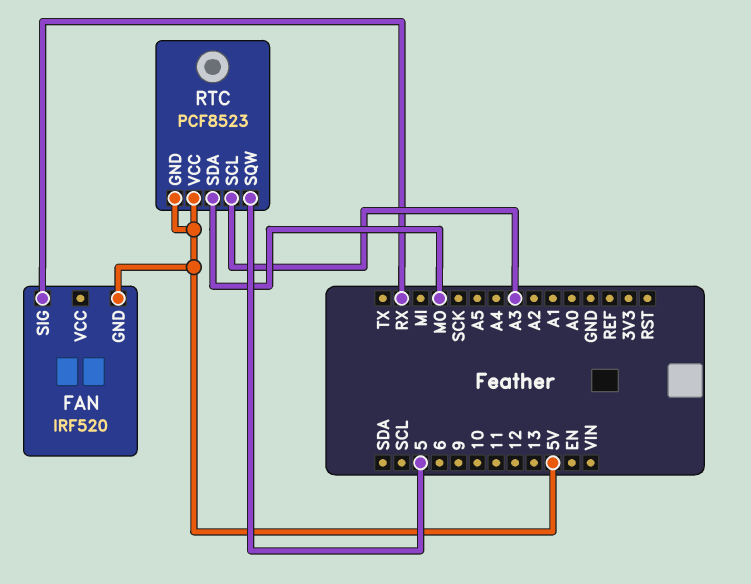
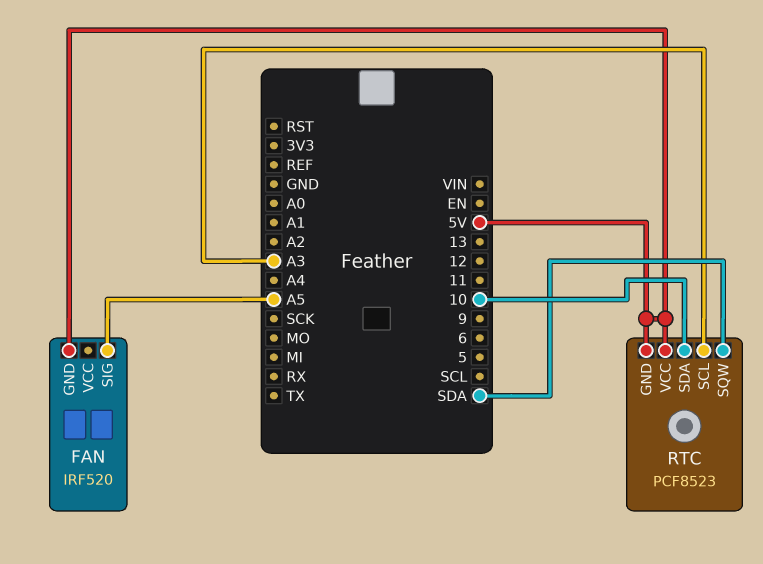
FAN pin SIG: RX -> A5
RTC pin SDA: MO -> 10
RTC pin SQW: 5 -> SDA

